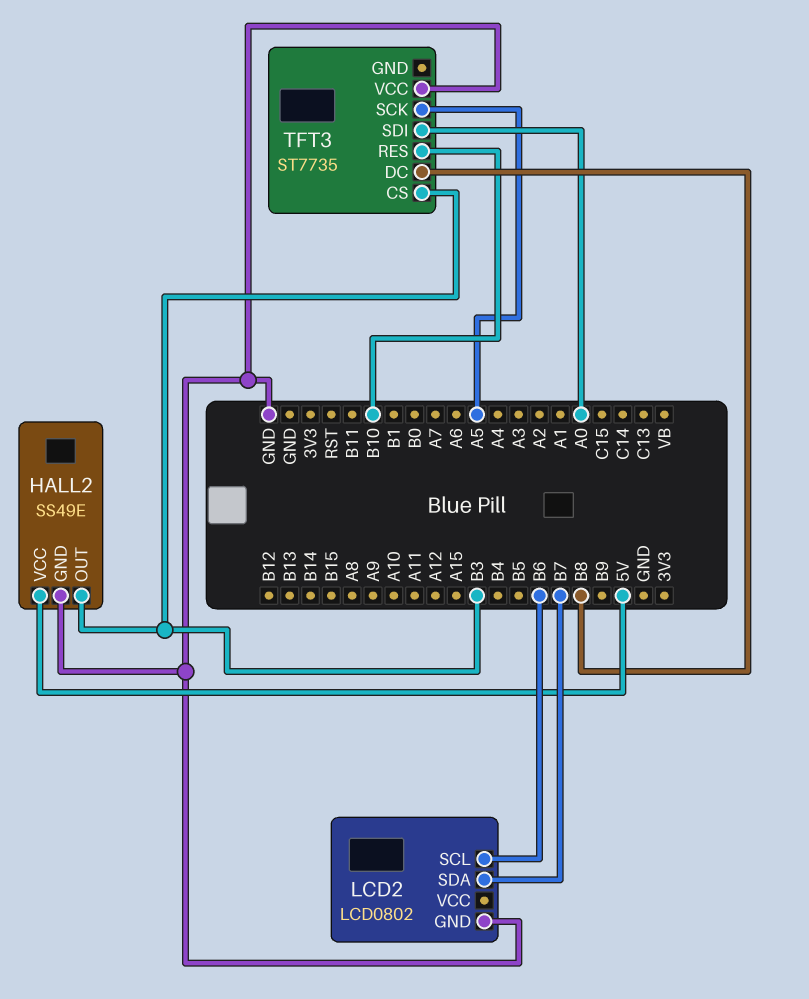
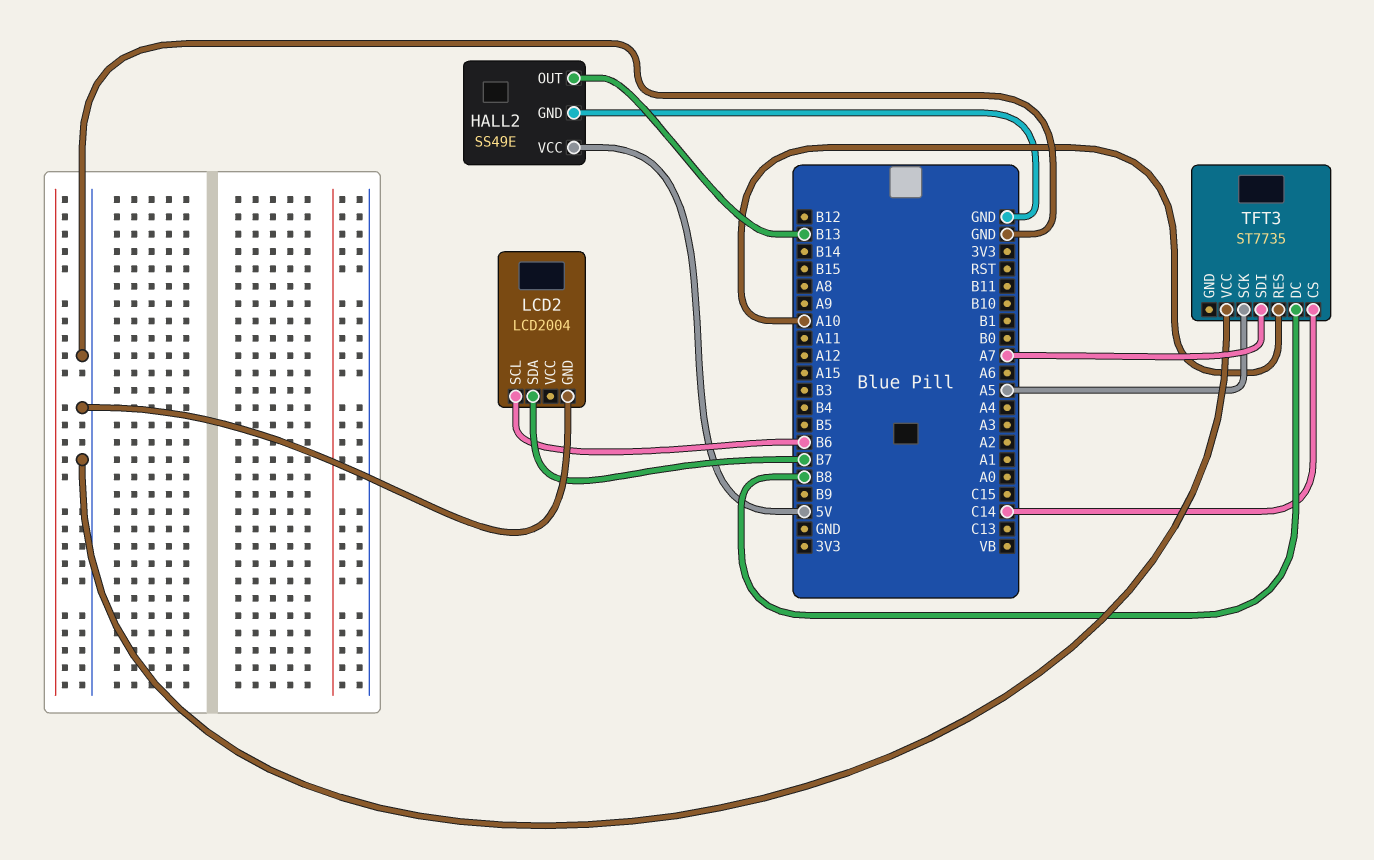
HALL2 pin OUT: B3 -> B13
LCD2: LCD0802 -> LCD2004
TFT3 pin CS: B3 -> C14
TFT3 pin RES: B10 -> A10
TFT3 pin SDI: A0 -> A7

